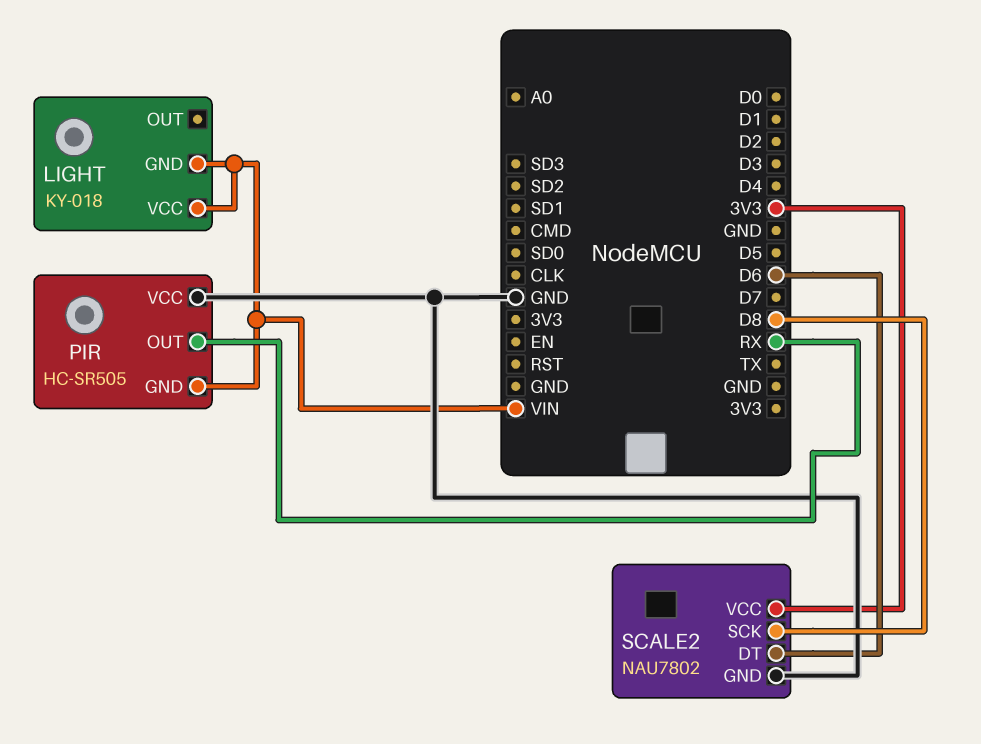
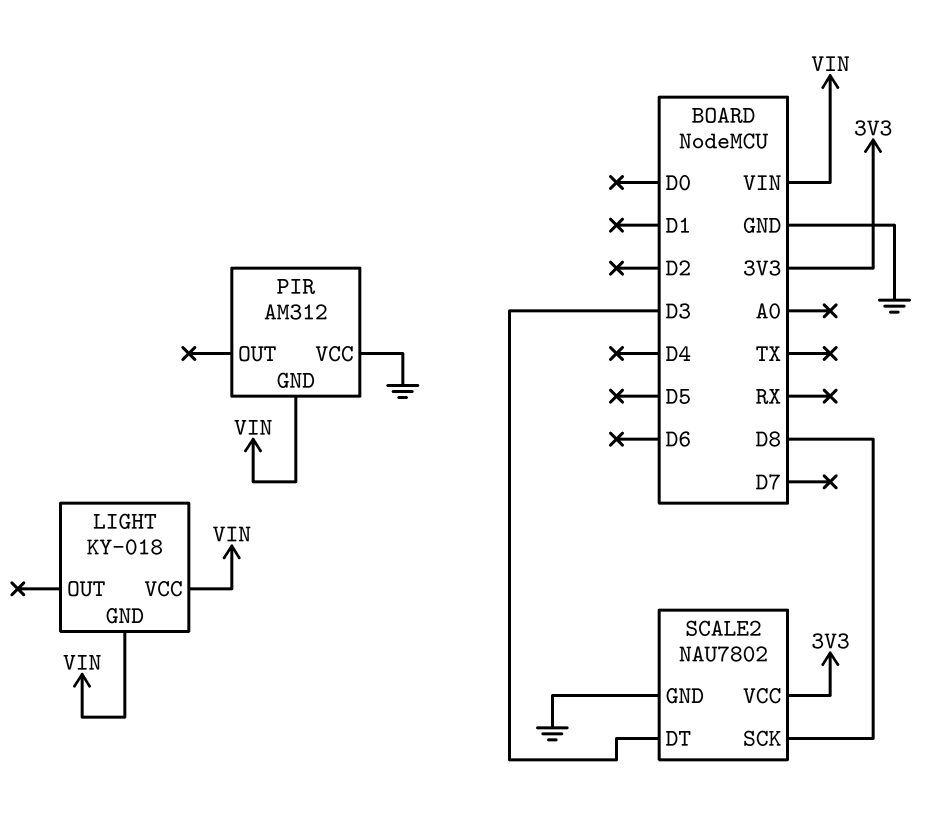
PIR: HC-SR505 -> AM312
PIR pin OUT: RX -> none
SCALE2 pin DT: D6 -> D3

